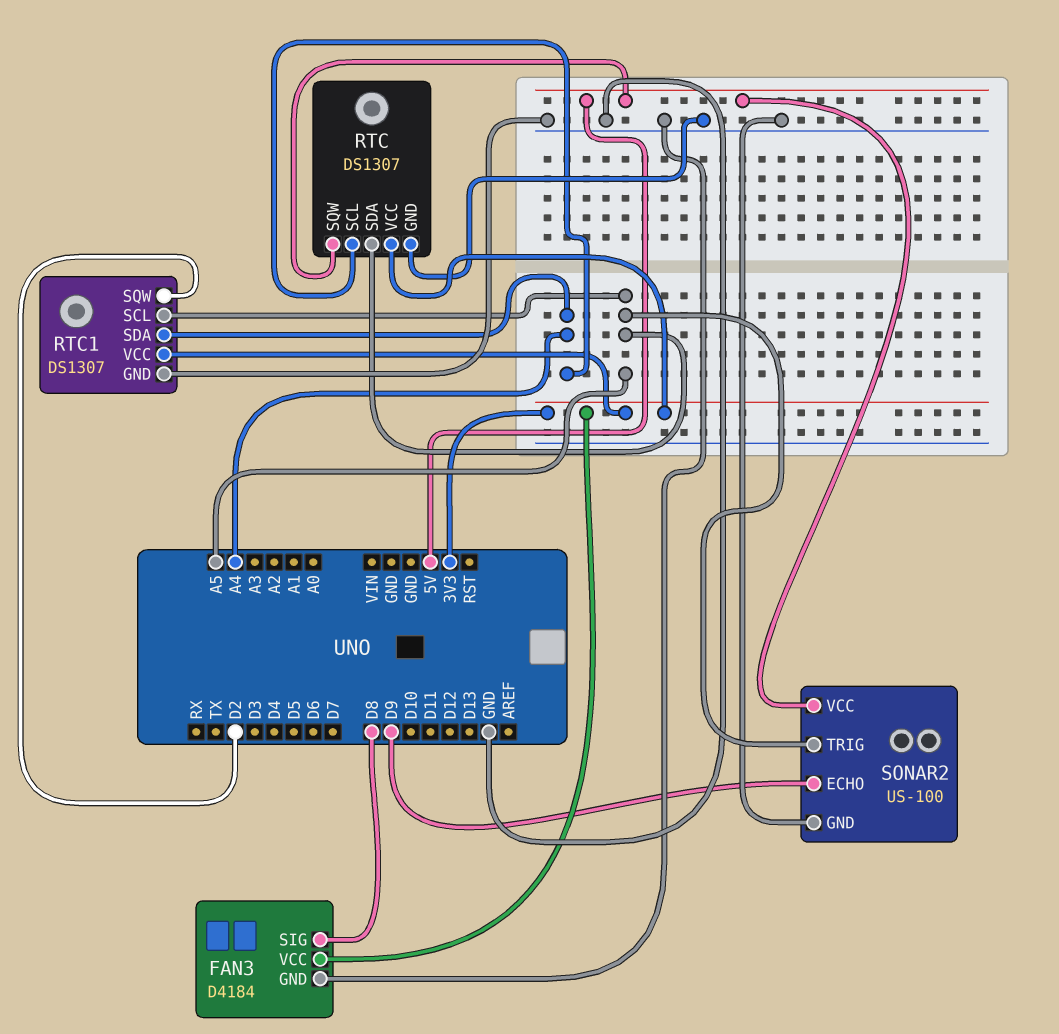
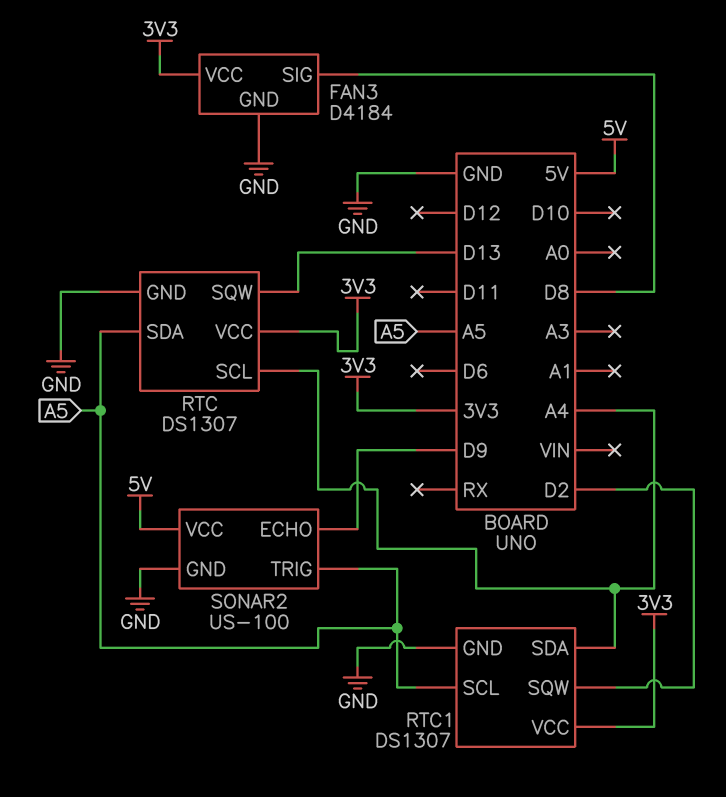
RTC pin SQW: 5V -> D13

